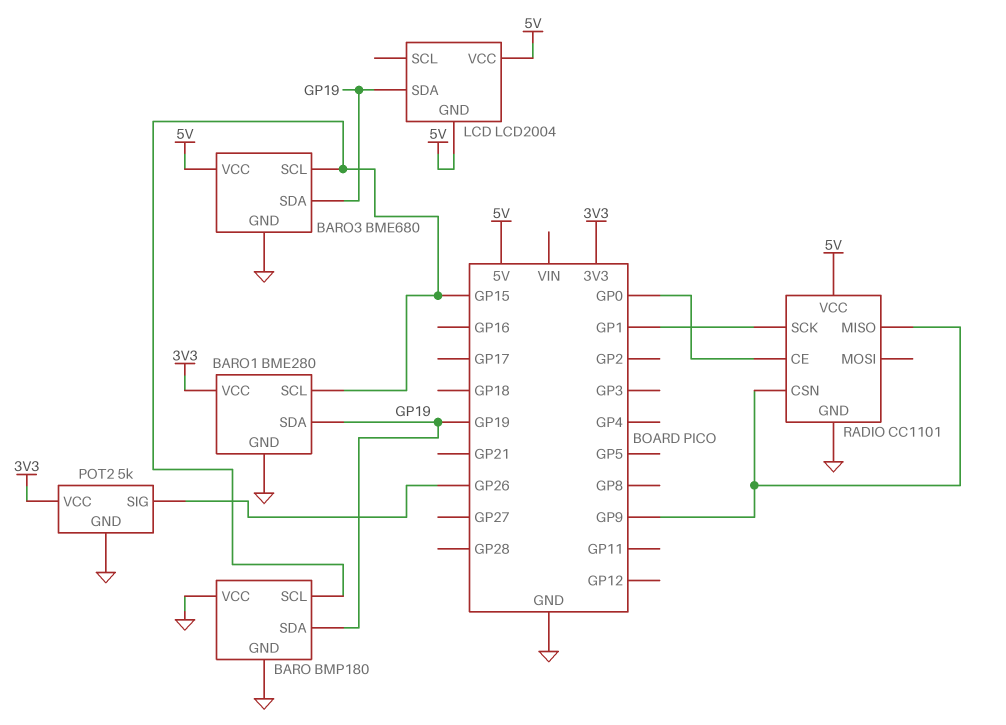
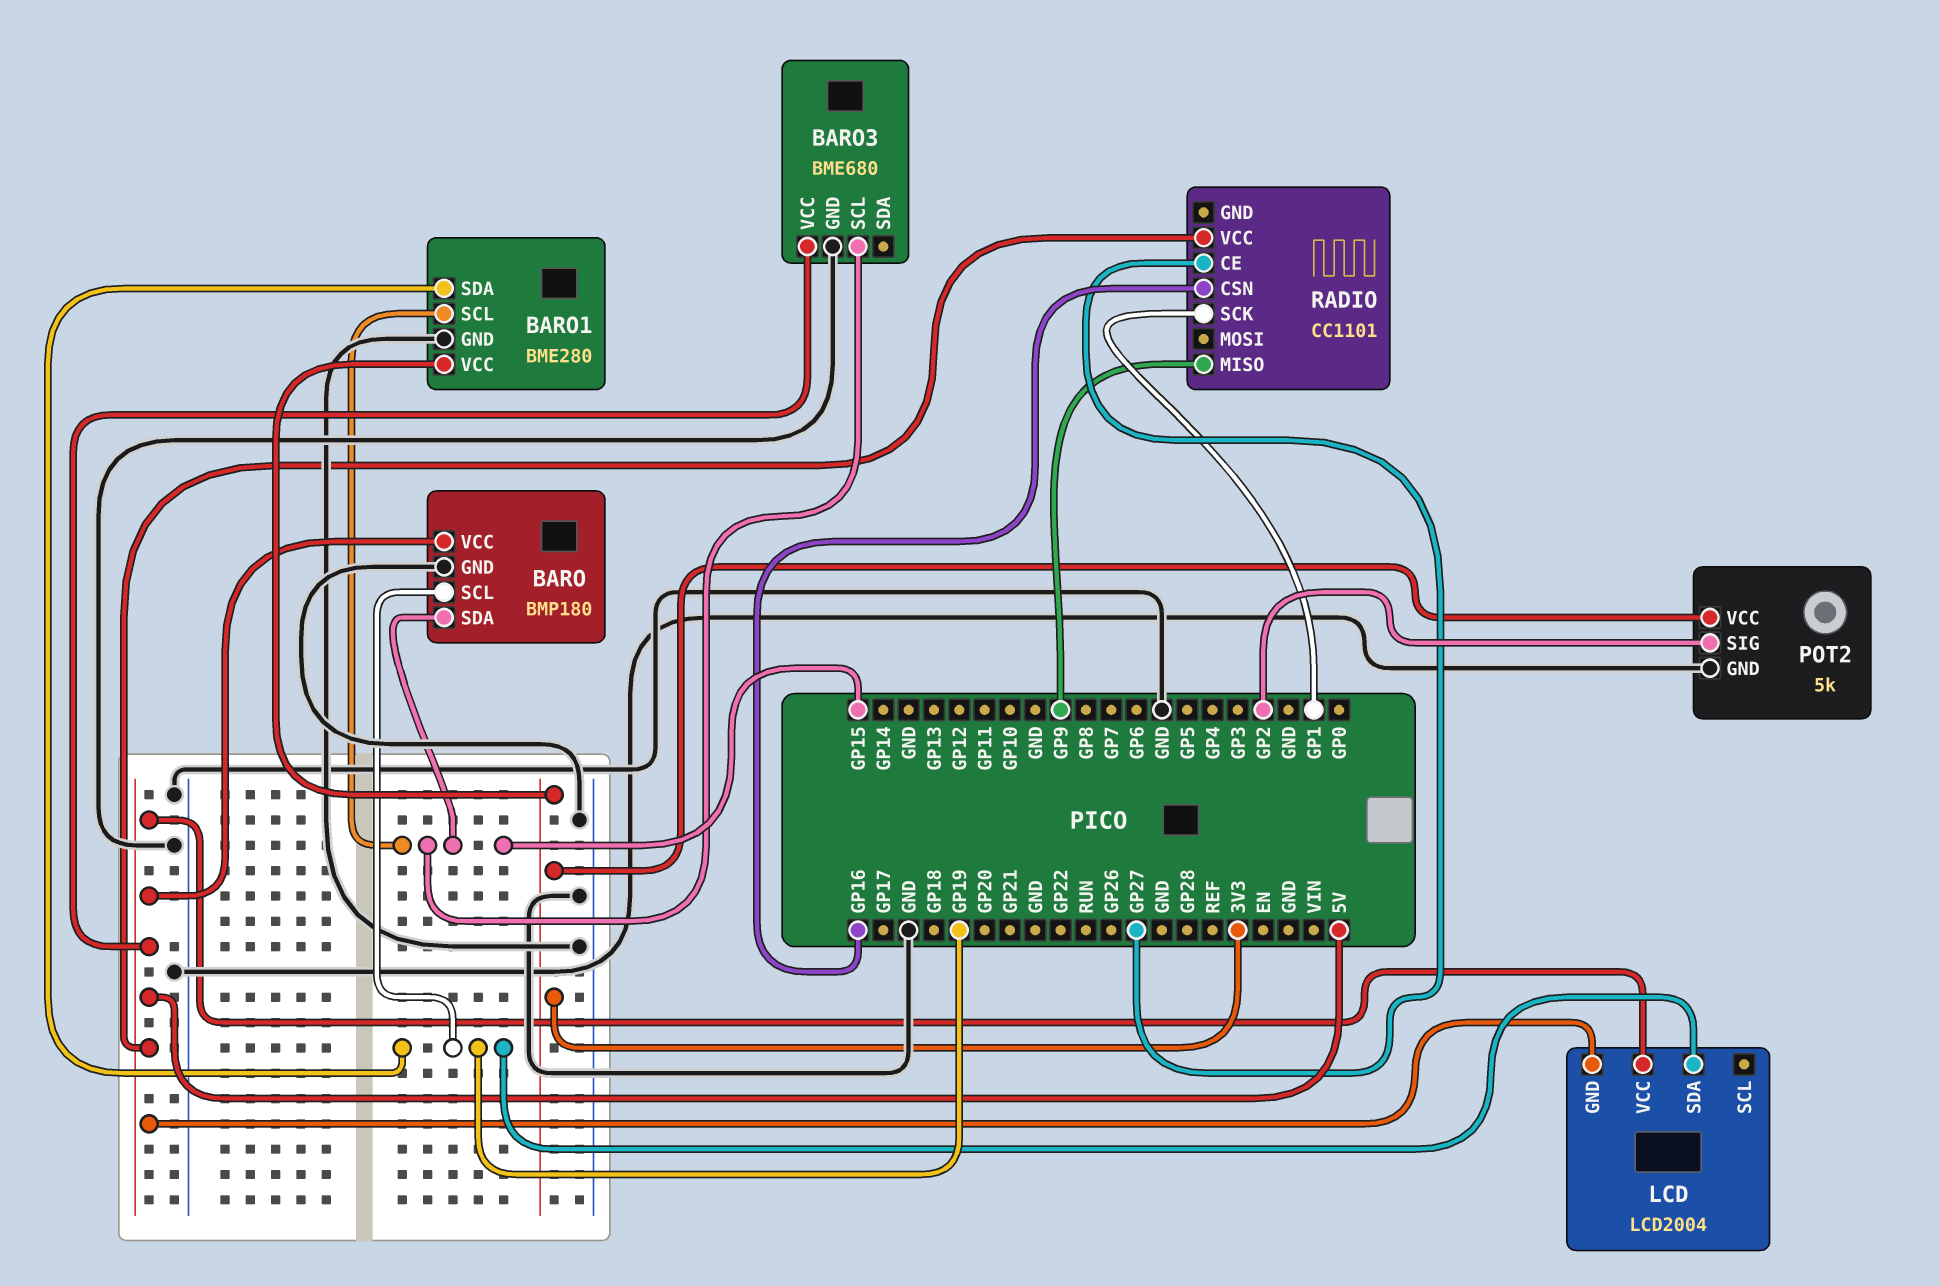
BARO pin SCL: GP15 -> GP19
BARO pin SDA: GP19 -> GP15
BARO pin VCC: GND -> 5V
BARO3 pin SDA: GP19 -> none
POT2 pin SIG: GP26 -> GP2
RADIO pin CE: GP0 -> GP27
RADIO pin CSN: GP9 -> GP16
RADIO pin GND: GND -> none

